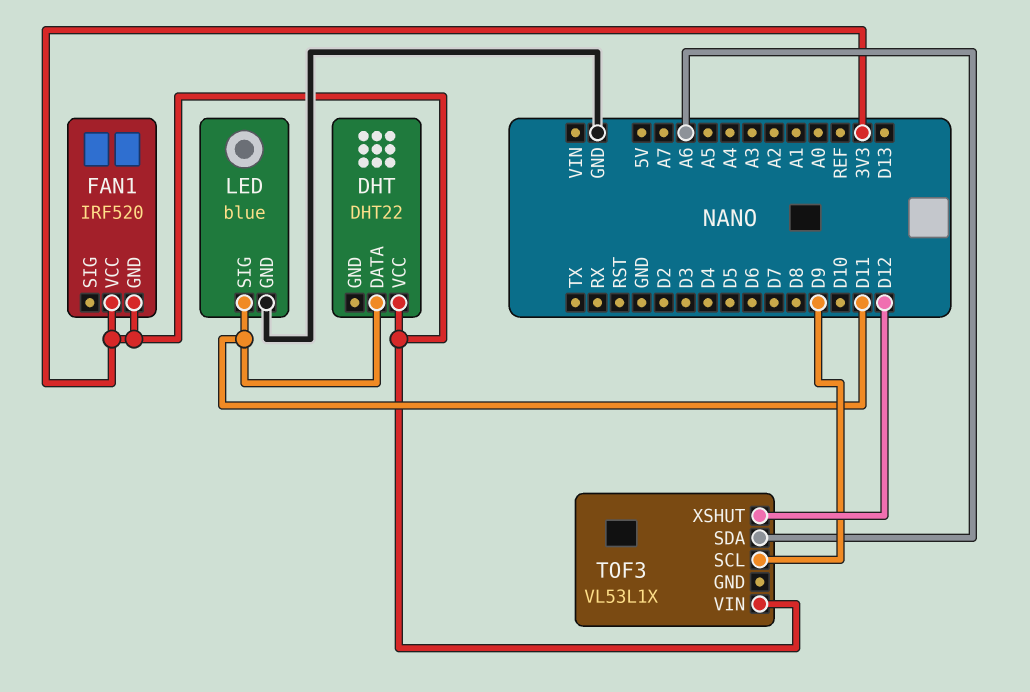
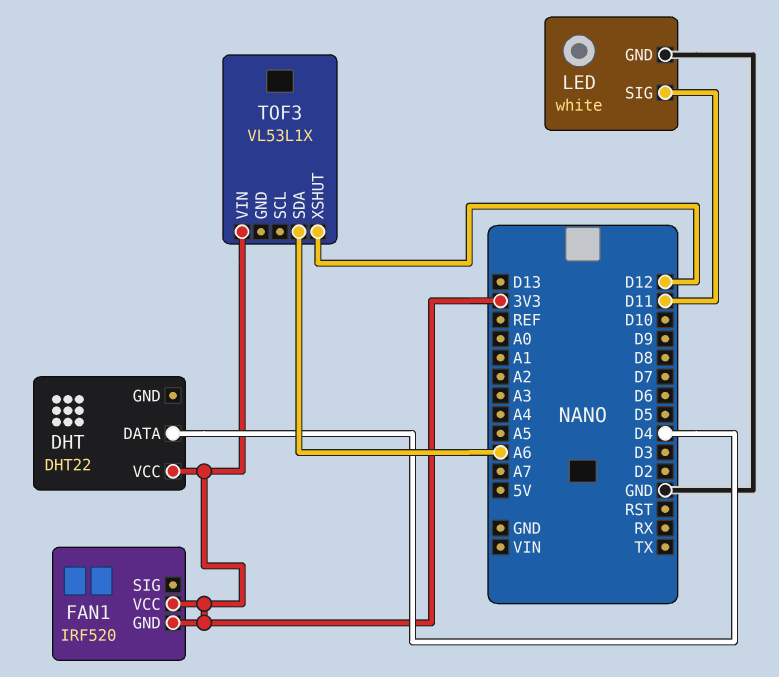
DHT pin DATA: D11 -> D4
LED: blue -> white
TOF3 pin SCL: D9 -> none

